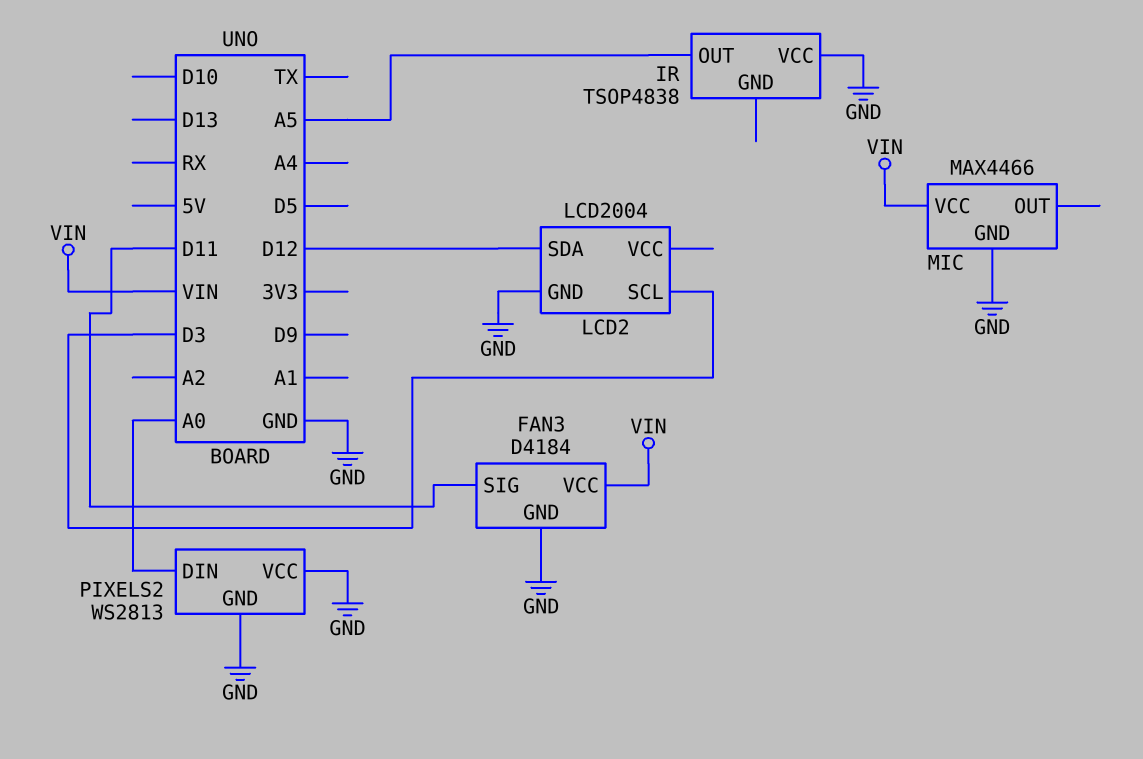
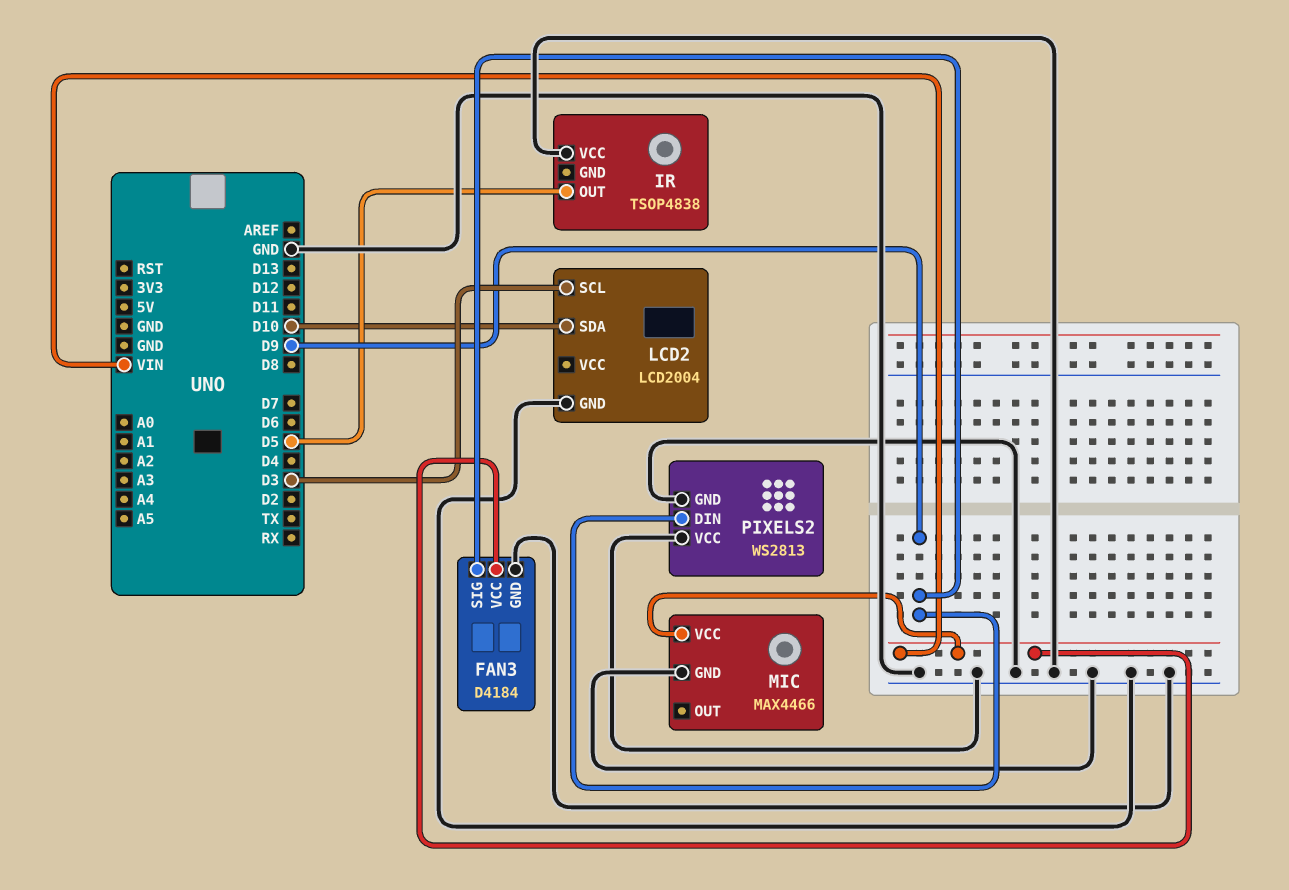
FAN3 pin SIG: D11 -> D9
IR pin OUT: A5 -> D5
LCD2 pin SDA: D12 -> D10
PIXELS2 pin DIN: A0 -> D9

